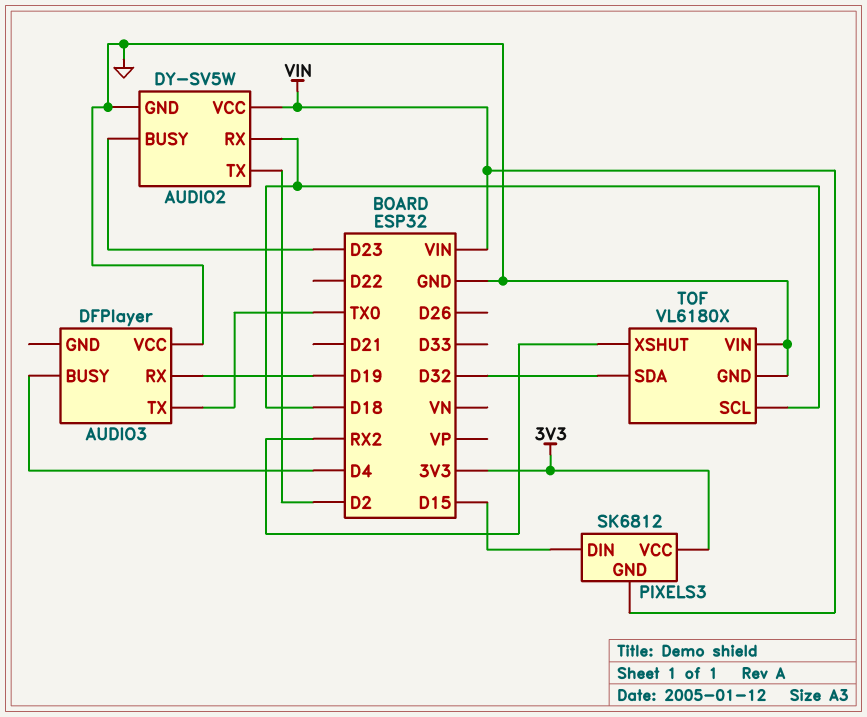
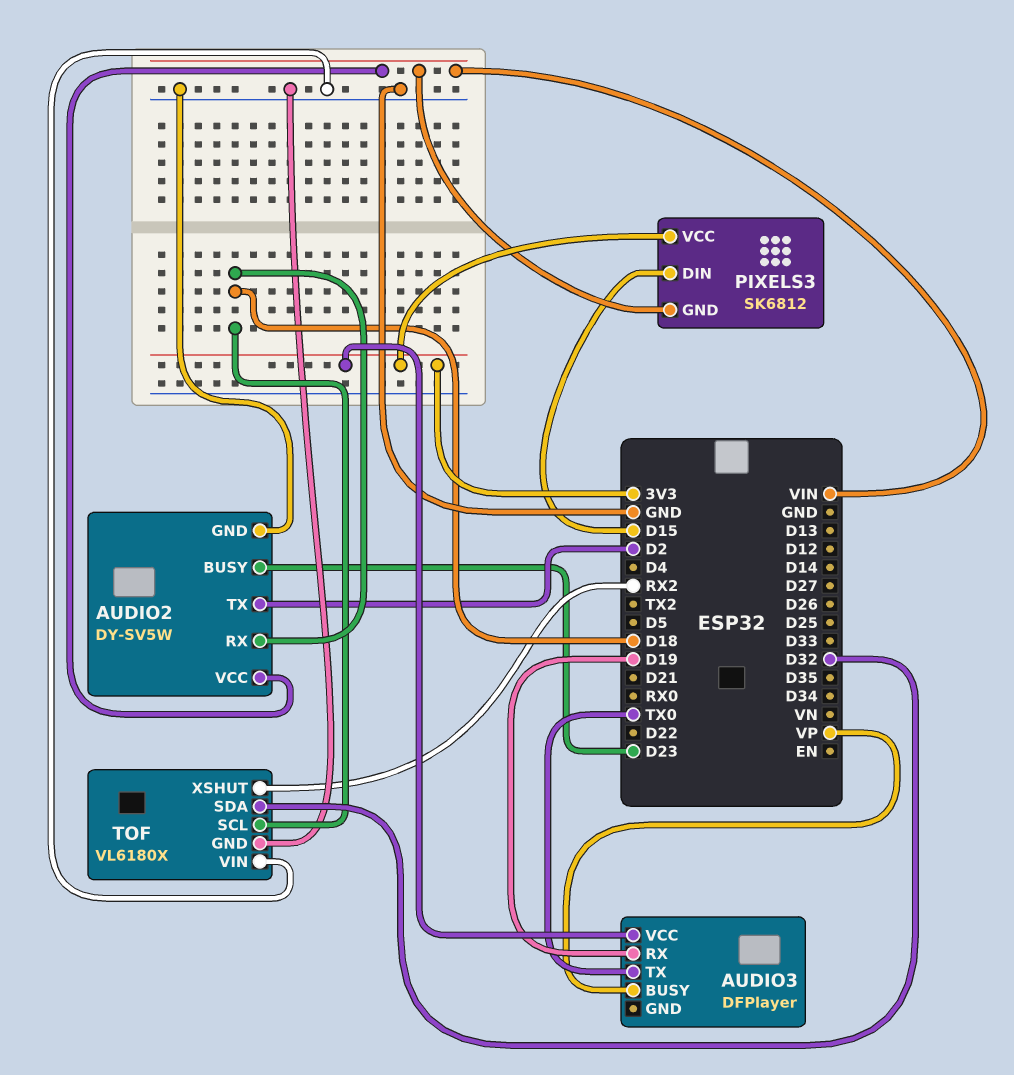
AUDIO3 pin BUSY: D4 -> VP
AUDIO3 pin VCC: GND -> 3V3

